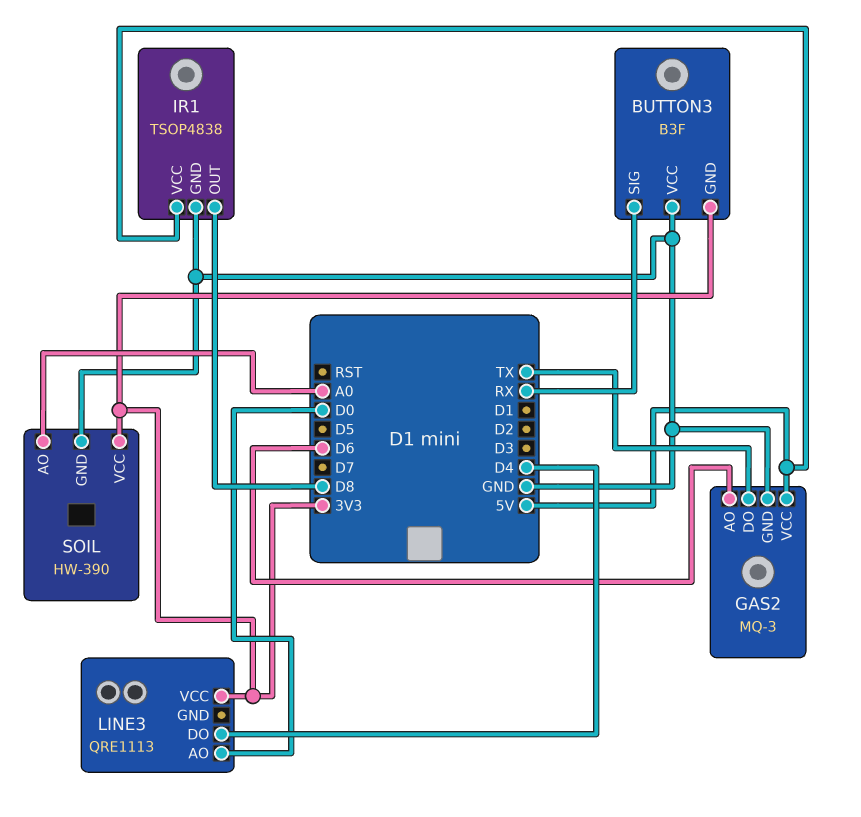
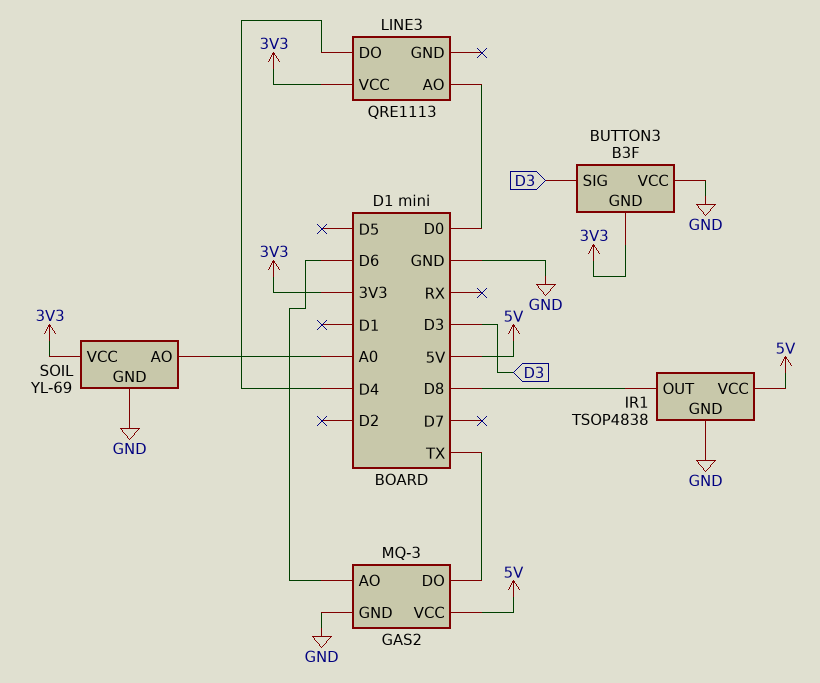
BUTTON3 pin SIG: RX -> D3
SOIL: HW-390 -> YL-69

